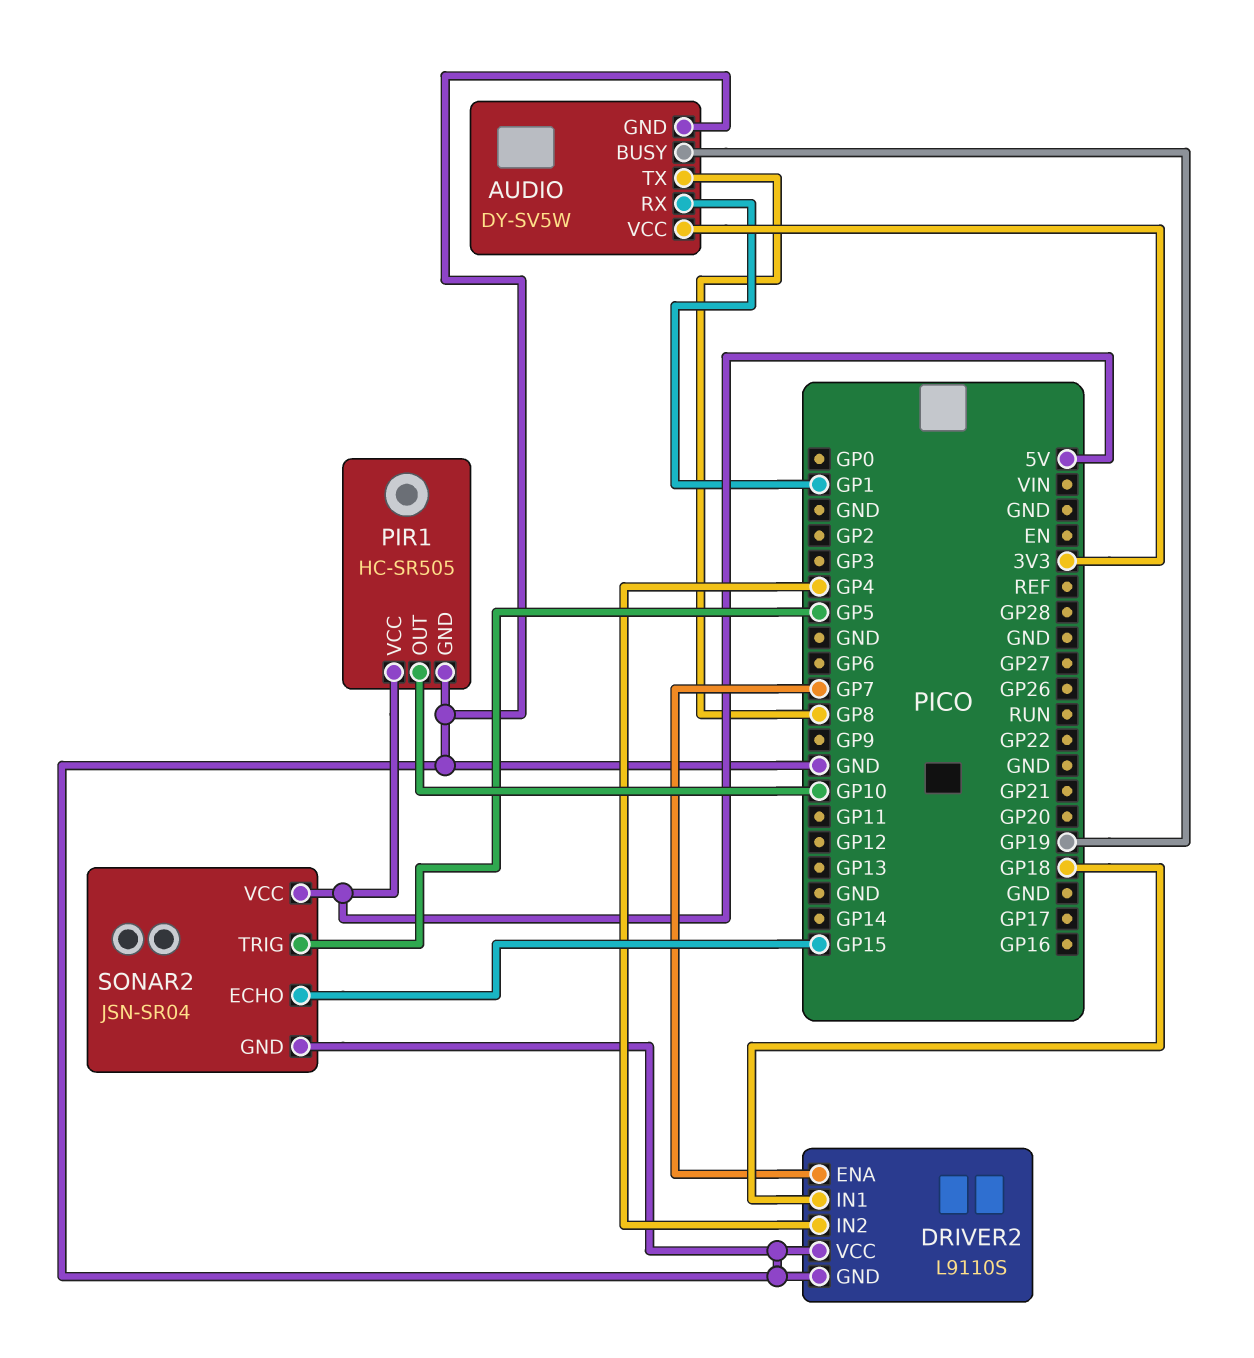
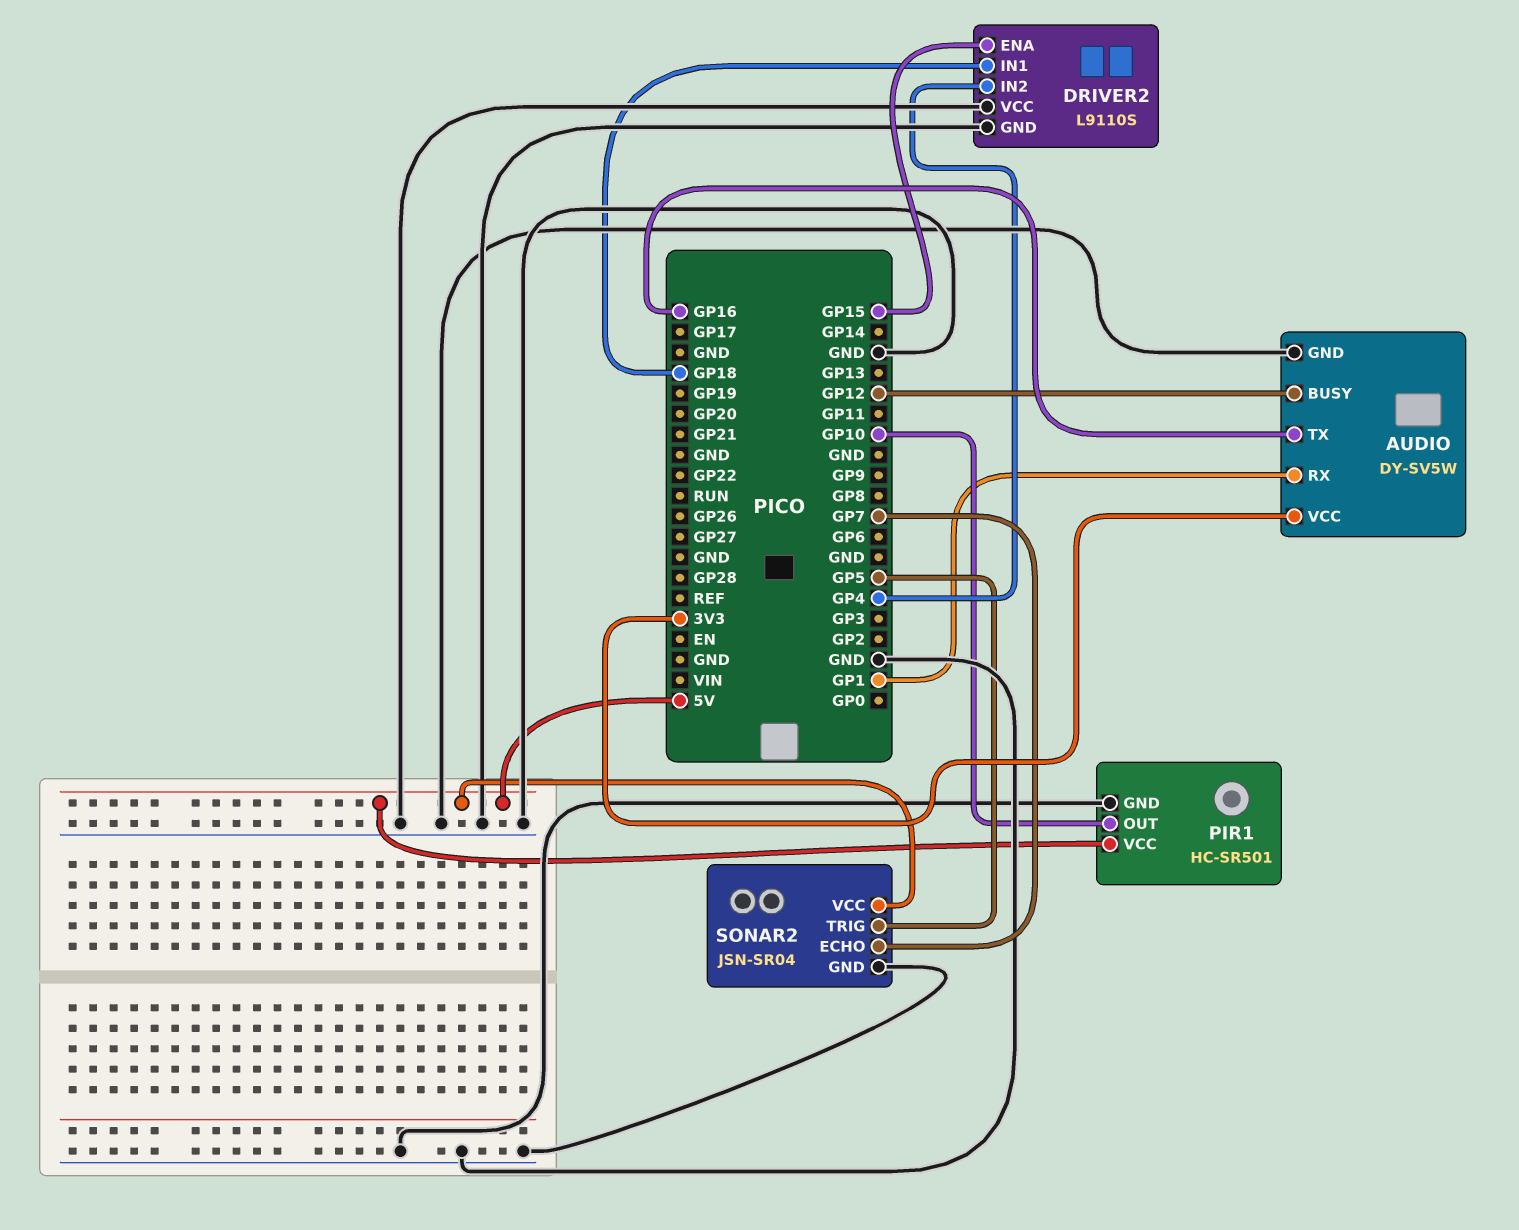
AUDIO pin BUSY: GP19 -> GP12
AUDIO pin TX: GP8 -> GP16
DRIVER2 pin ENA: GP7 -> GP15
PIR1: HC-SR505 -> HC-SR501
SONAR2 pin ECHO: GP15 -> GP7

